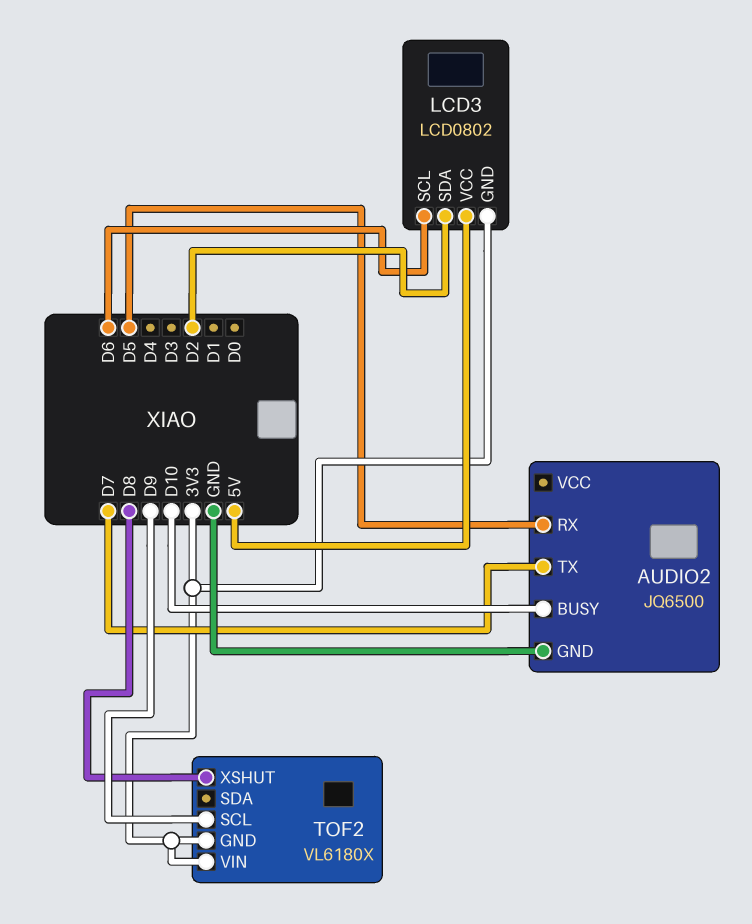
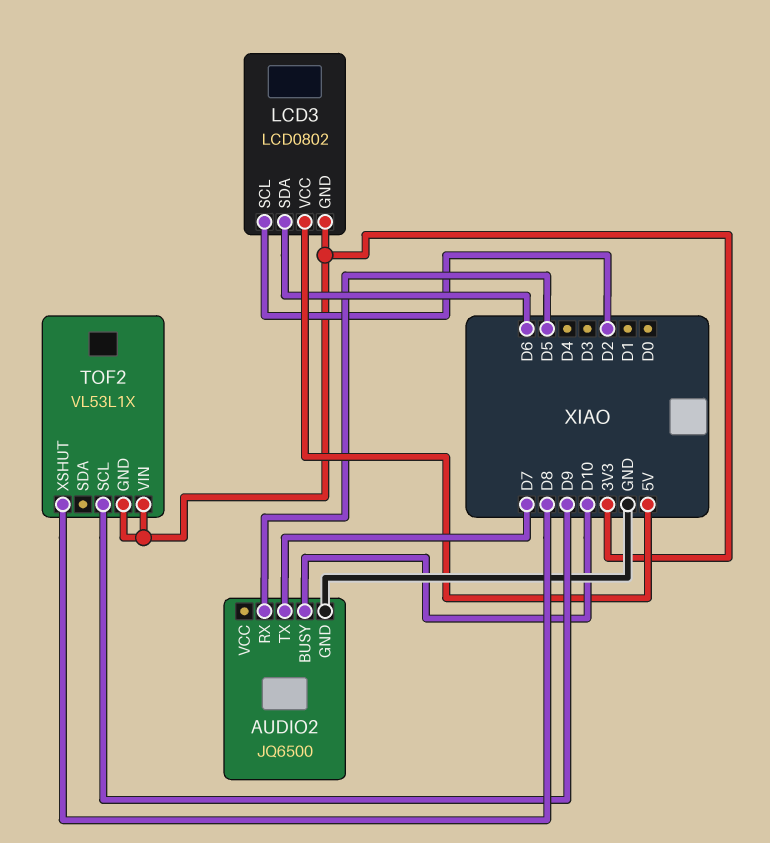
LCD3 pin SCL: D6 -> D2
LCD3 pin SDA: D2 -> D6
TOF2: VL6180X -> VL53L1X

